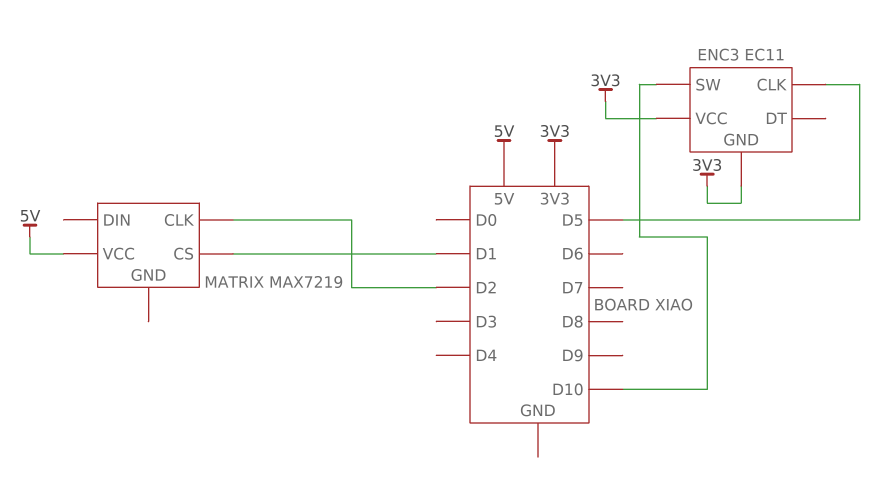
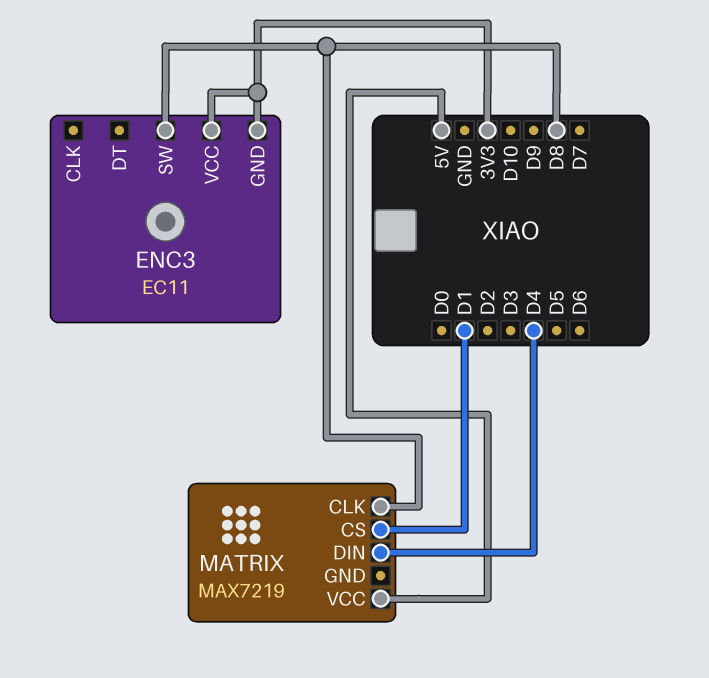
ENC3 pin CLK: D5 -> none
ENC3 pin SW: D10 -> D8
MATRIX pin CLK: D2 -> D8
MATRIX pin DIN: none -> D4

